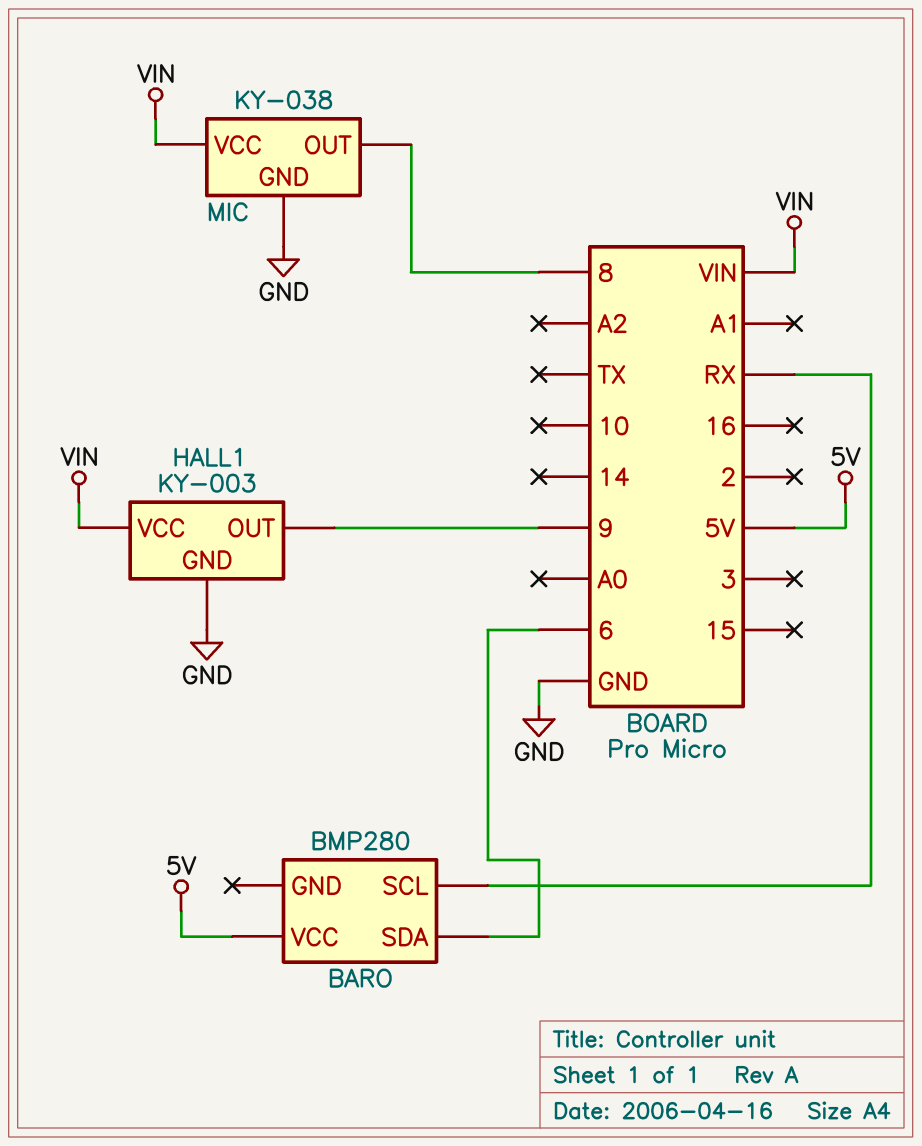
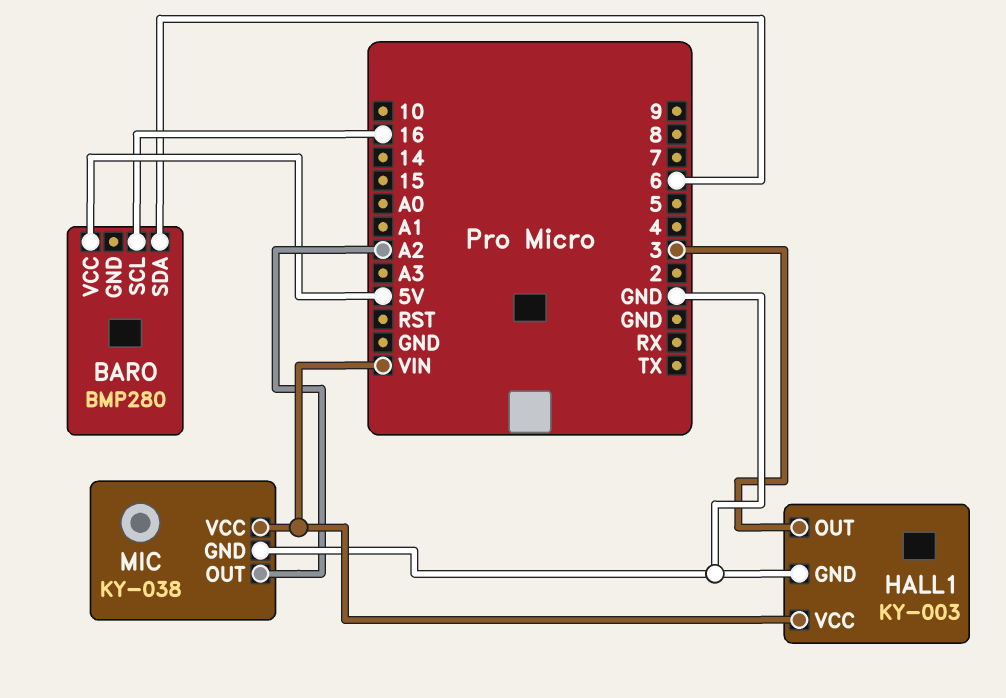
BARO pin SCL: RX -> 16
HALL1 pin OUT: 9 -> 3
MIC pin OUT: 8 -> A2

